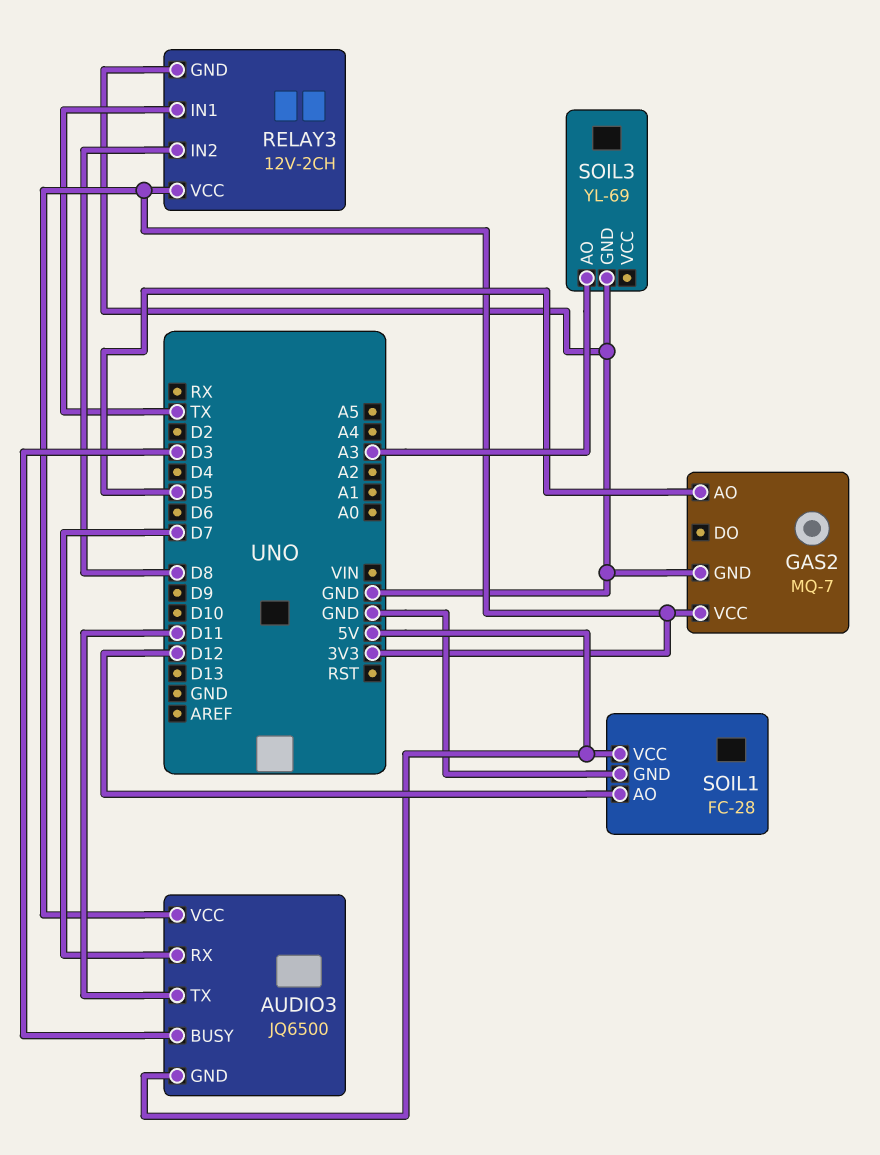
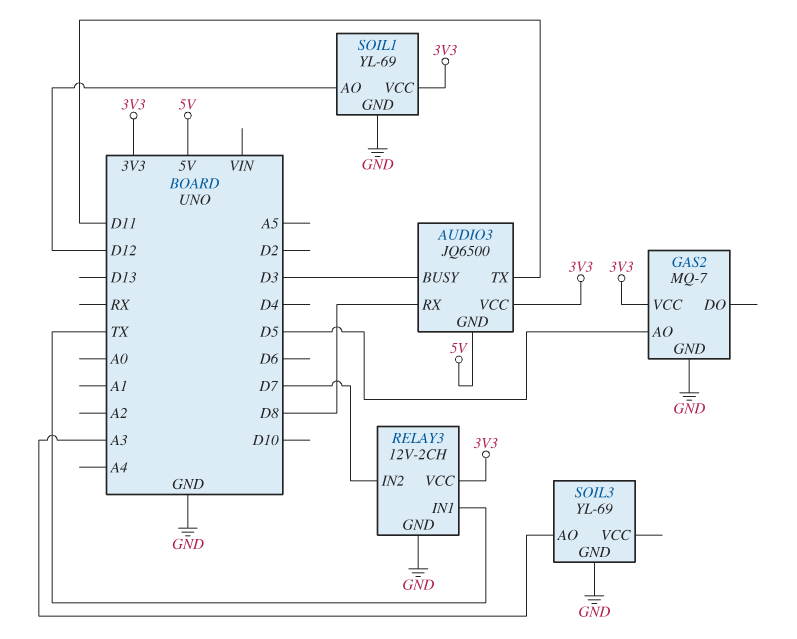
AUDIO3 pin RX: D7 -> D8
RELAY3 pin IN2: D8 -> D7
SOIL1: FC-28 -> YL-69
SOIL1 pin VCC: 5V -> 3V3

